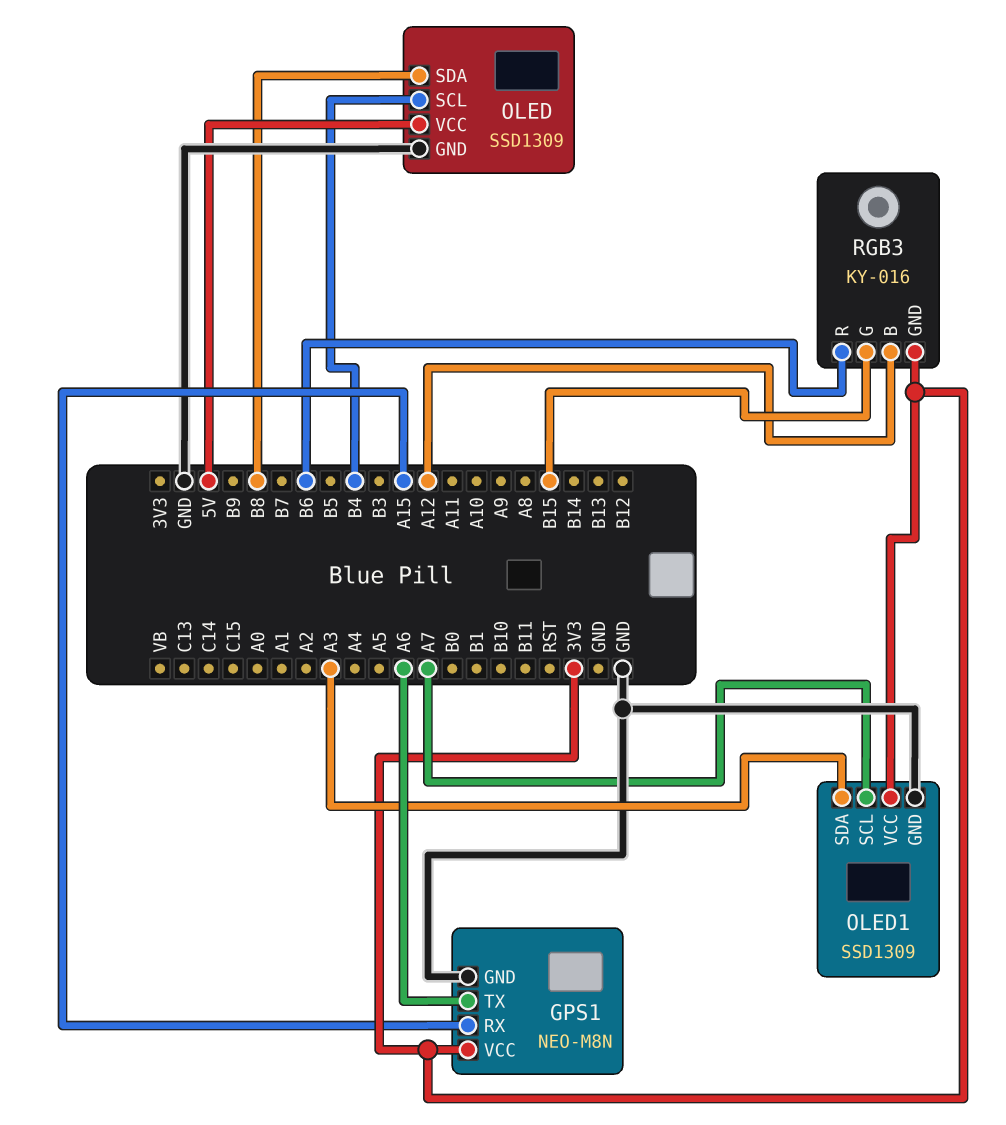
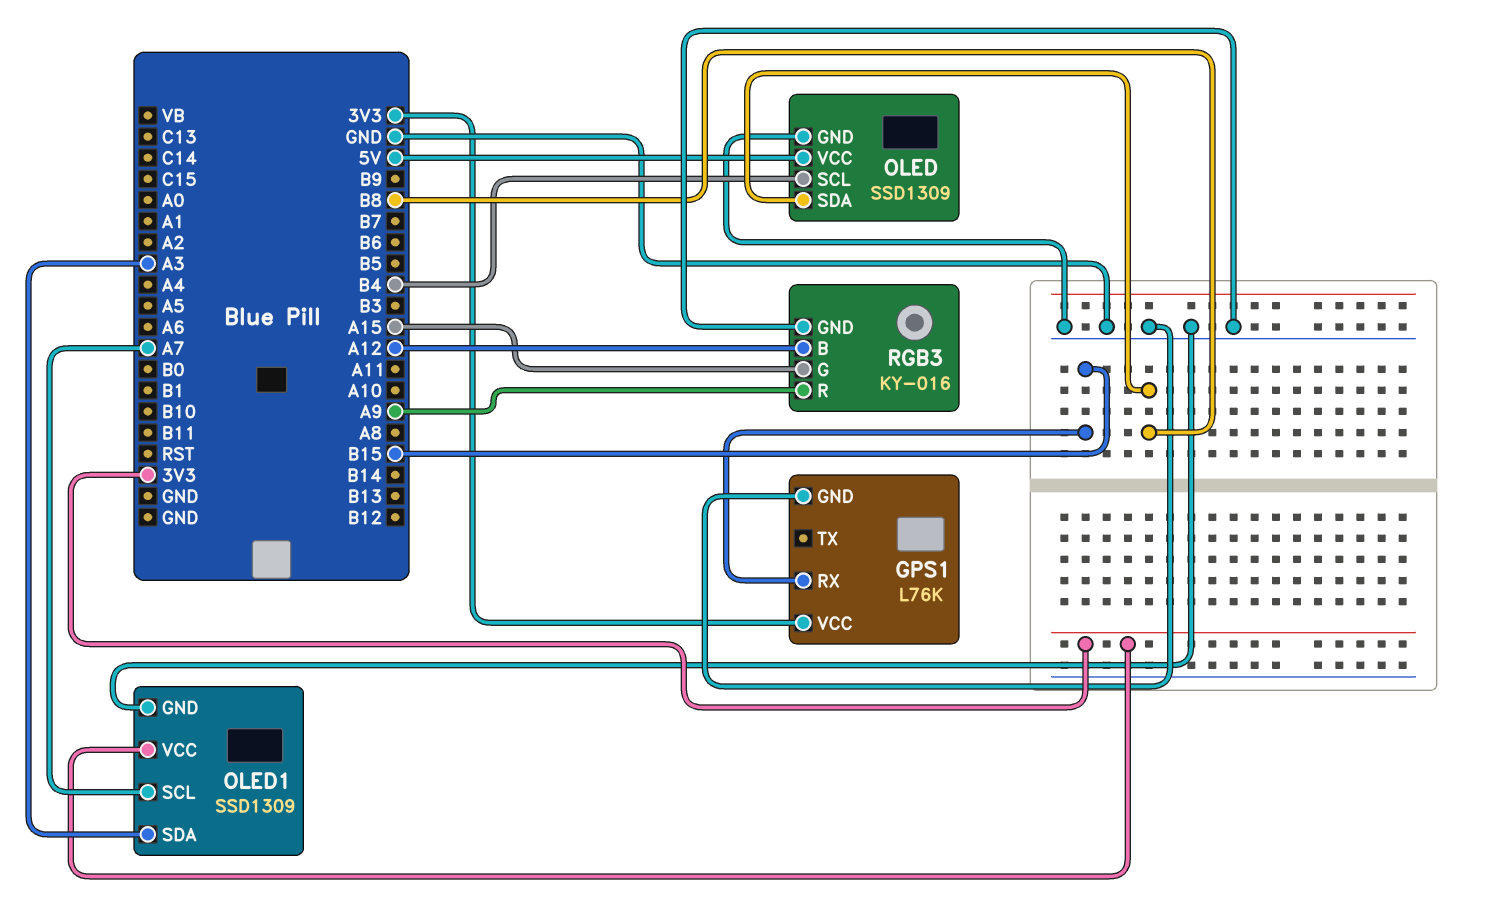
GPS1: NEO-M8N -> L76K
GPS1 pin RX: A15 -> B15
GPS1 pin TX: A6 -> none
RGB3 pin G: B15 -> A15
RGB3 pin GND: 3V3 -> GND
RGB3 pin R: B6 -> A9

